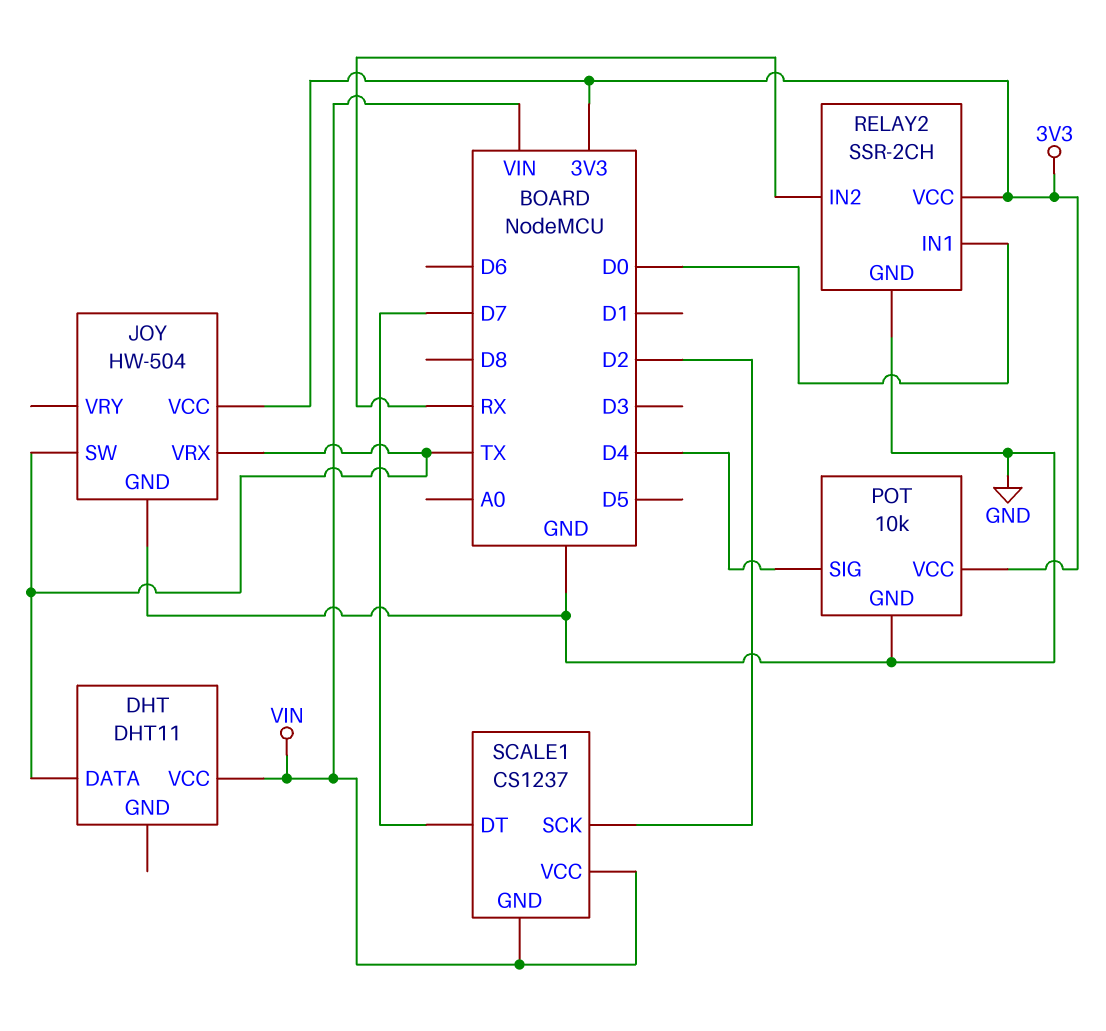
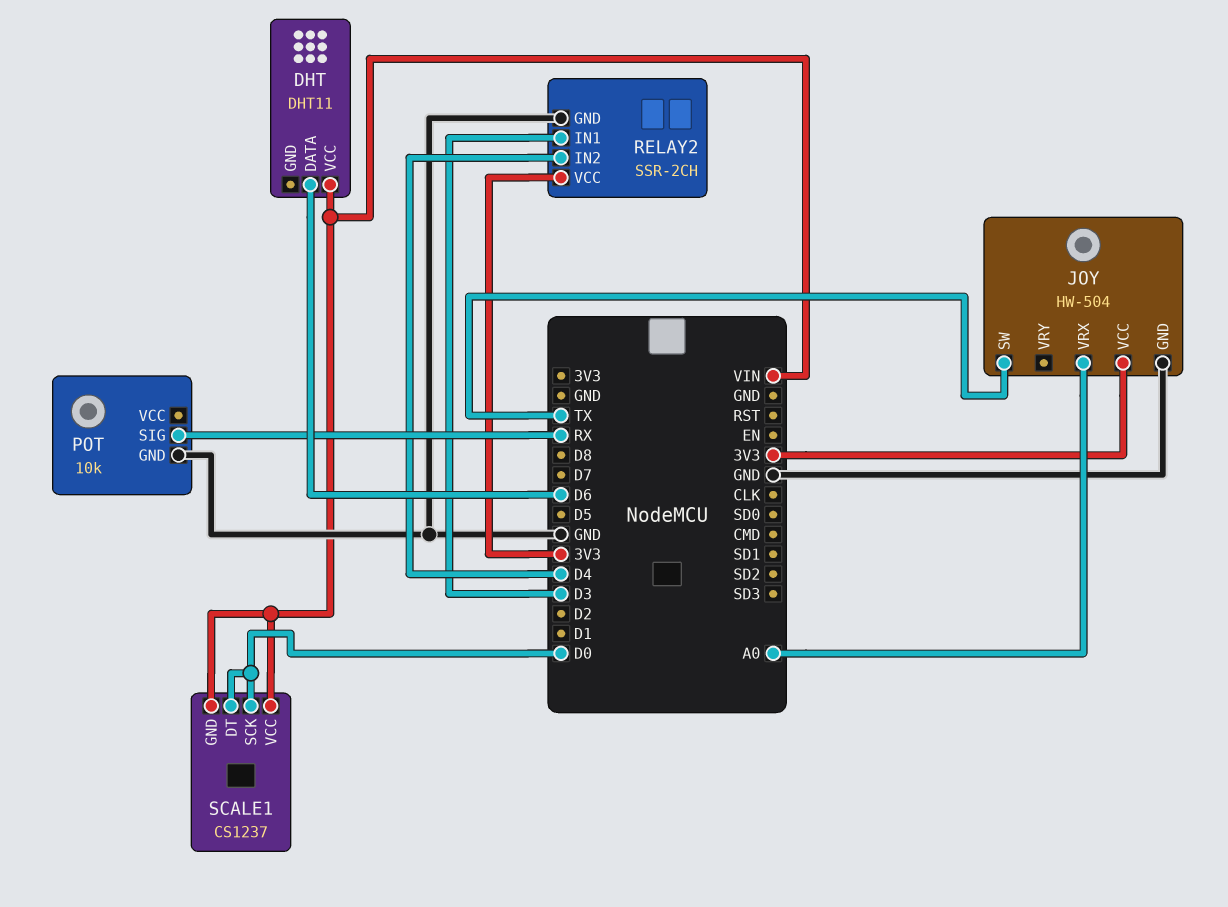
DHT pin DATA: TX -> D6
JOY pin VRX: TX -> A0
POT pin SIG: D4 -> RX
POT pin VCC: 3V3 -> none
RELAY2 pin IN1: D0 -> D3
RELAY2 pin IN2: RX -> D4
SCALE1 pin DT: D7 -> D0
SCALE1 pin SCK: D2 -> D0

